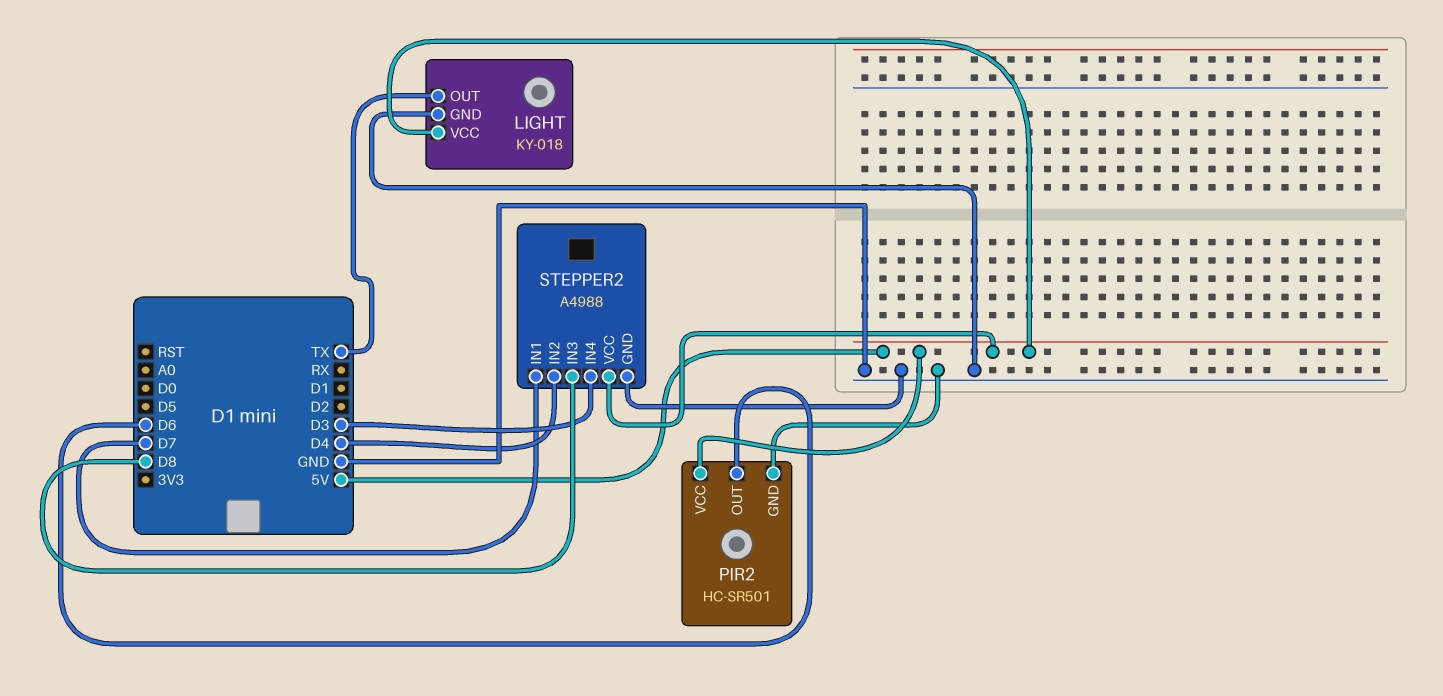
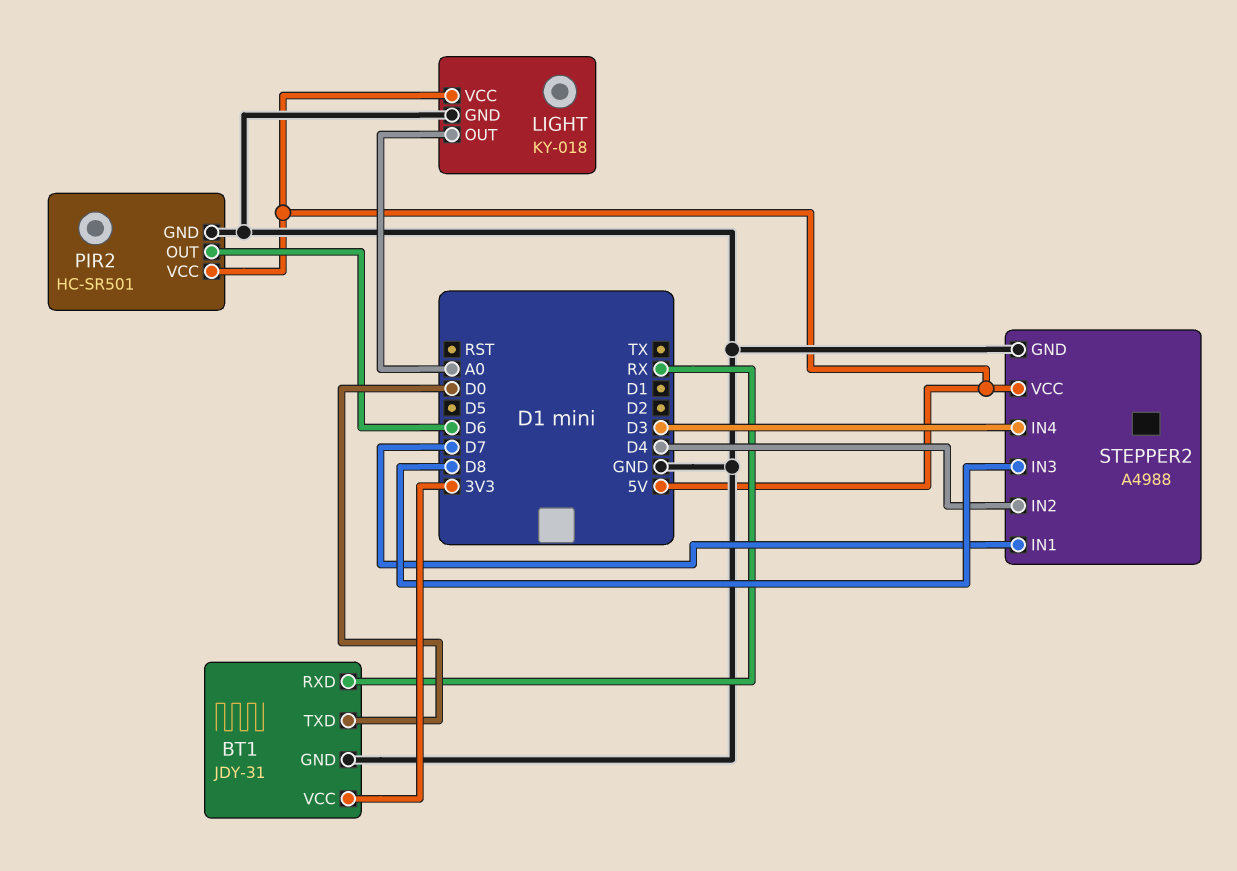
BT1: none -> JDY-31
BT1 pin GND: none -> GND
BT1 pin RXD: none -> RX
BT1 pin TXD: none -> D0
BT1 pin VCC: none -> 3V3
LIGHT pin OUT: TX -> A0

